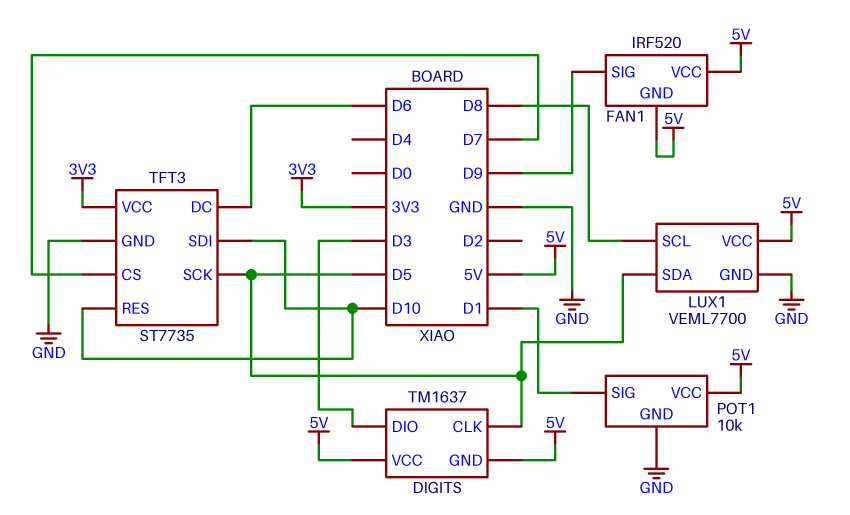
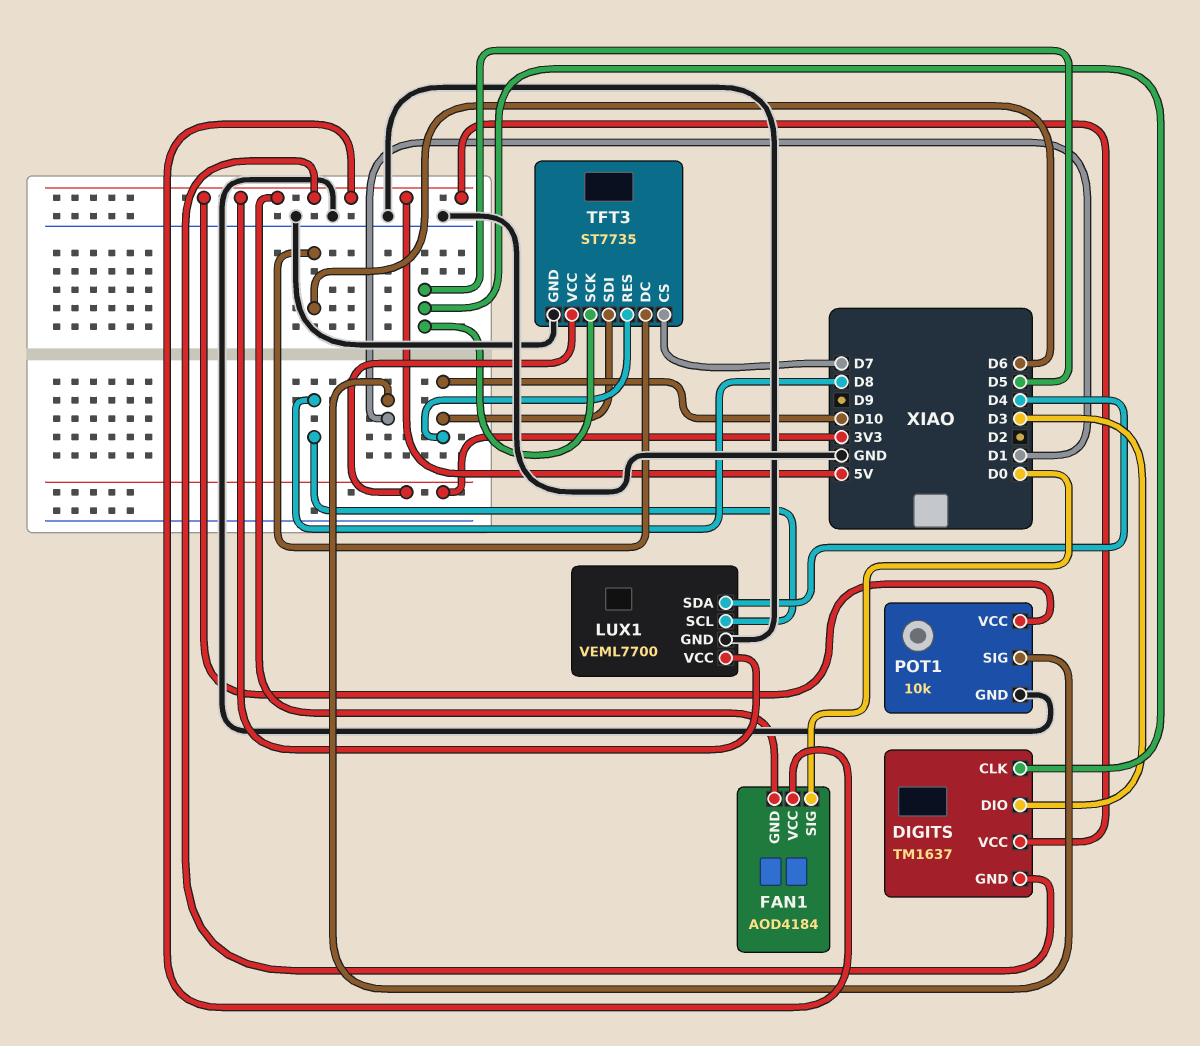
FAN1: IRF520 -> AOD4184
FAN1 pin SIG: D9 -> D0
LUX1 pin SDA: D5 -> D4

